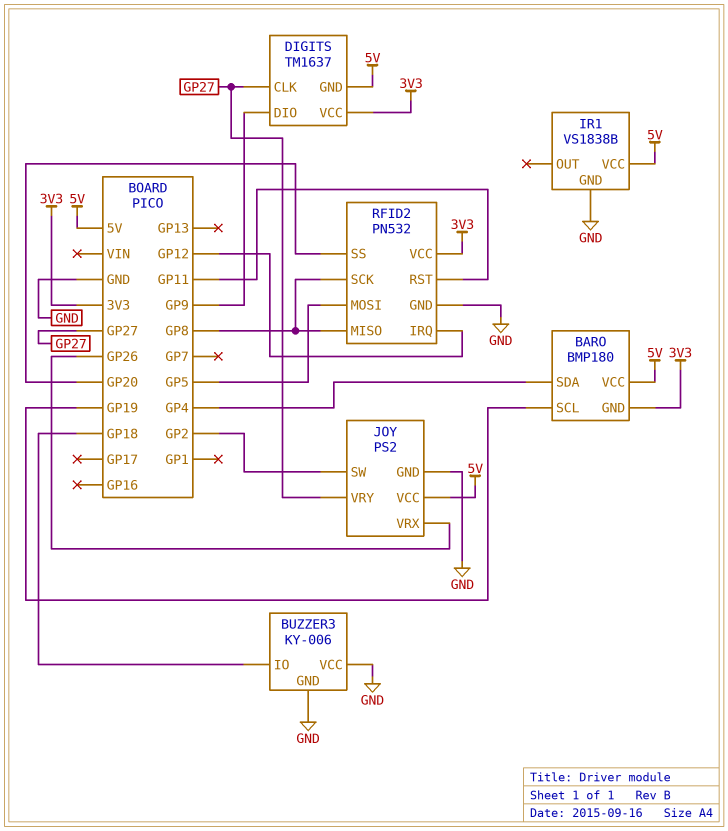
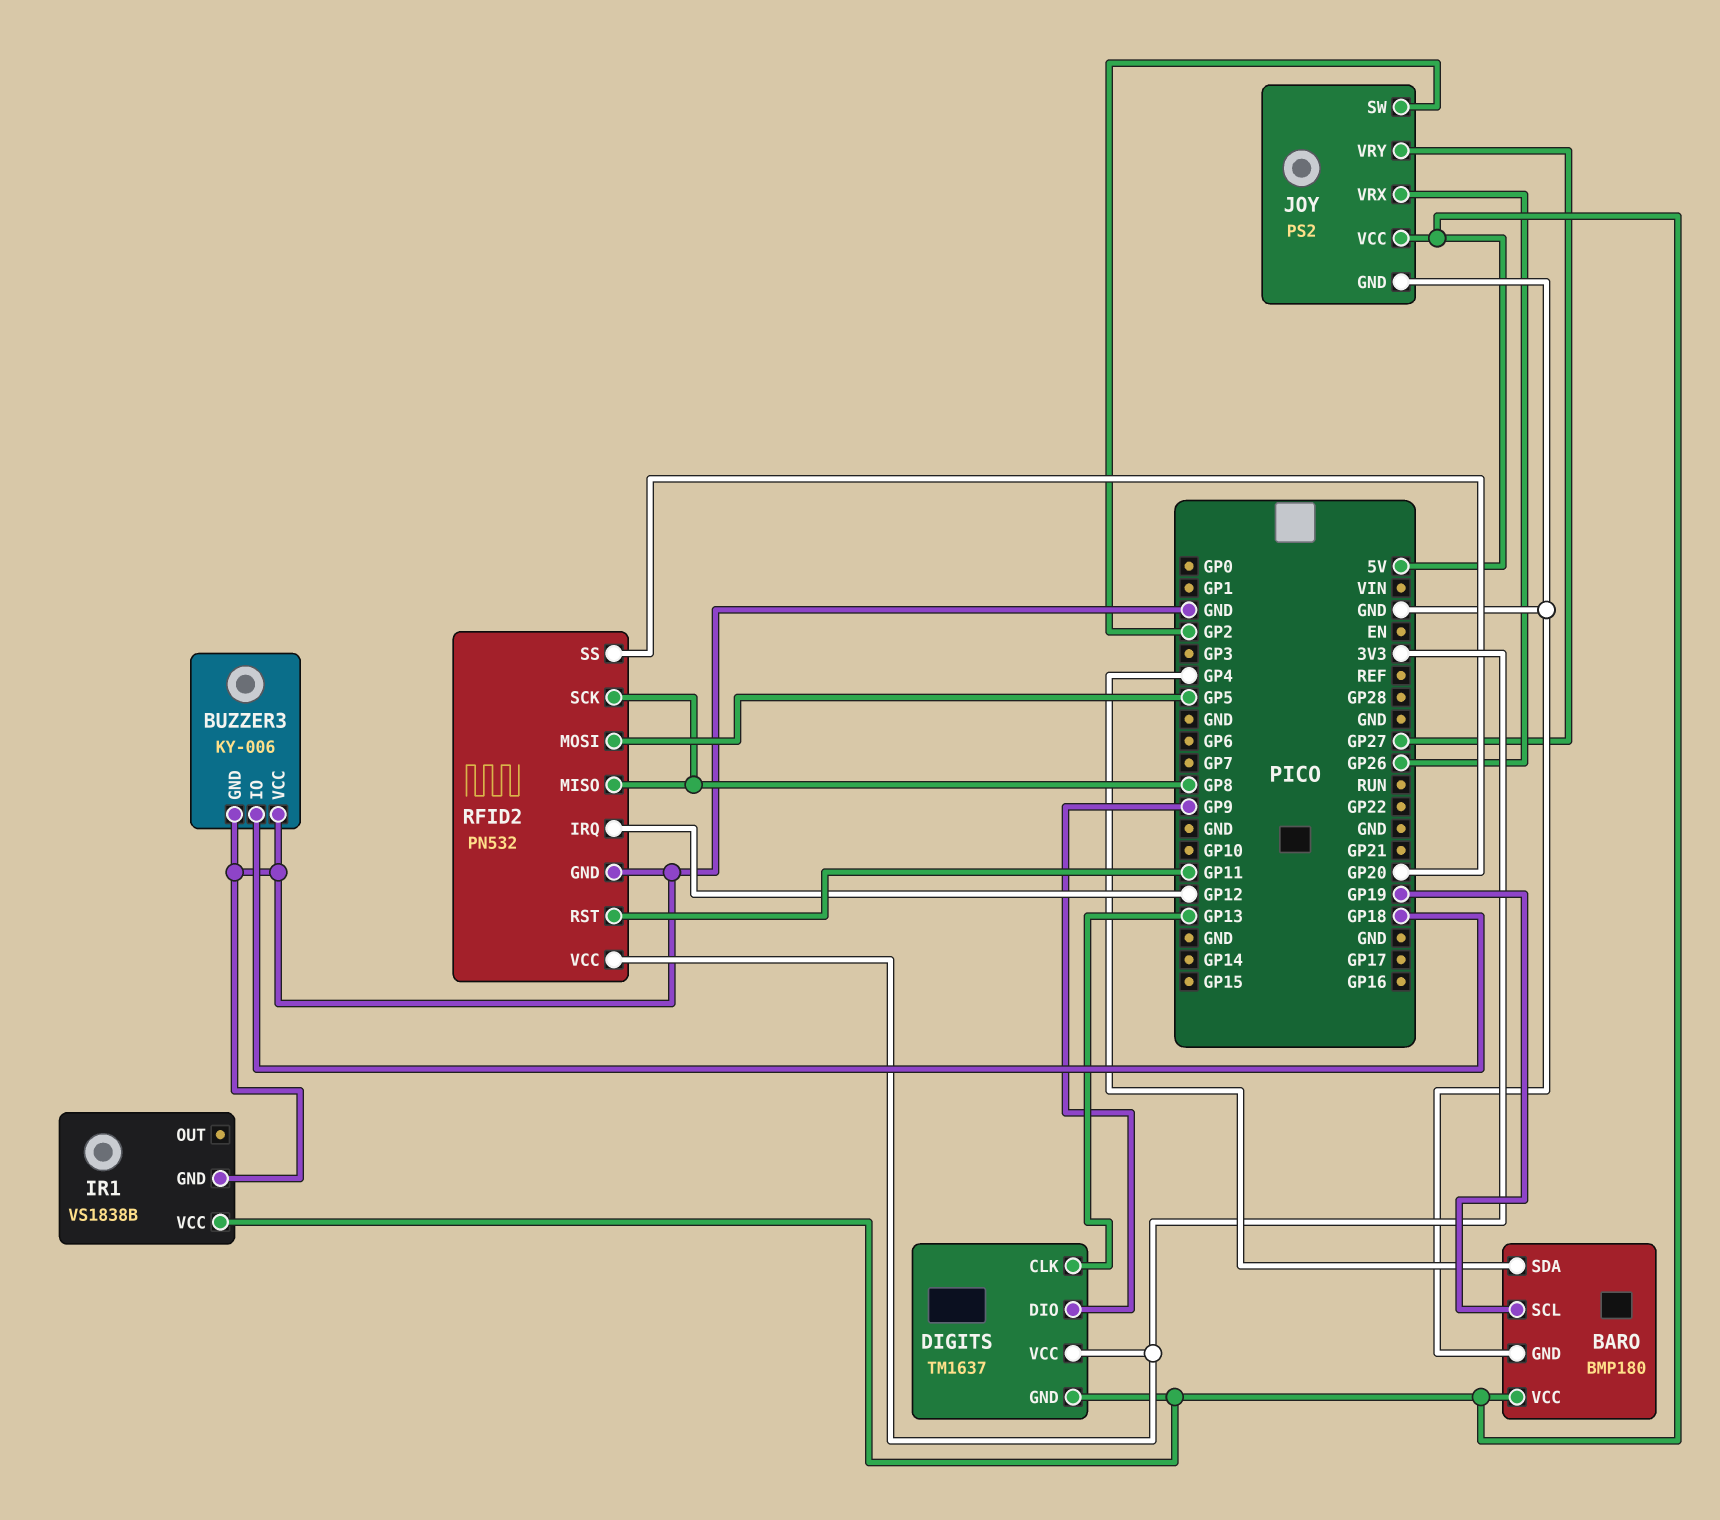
BARO pin GND: 3V3 -> GND
DIGITS pin CLK: GP27 -> GP13

